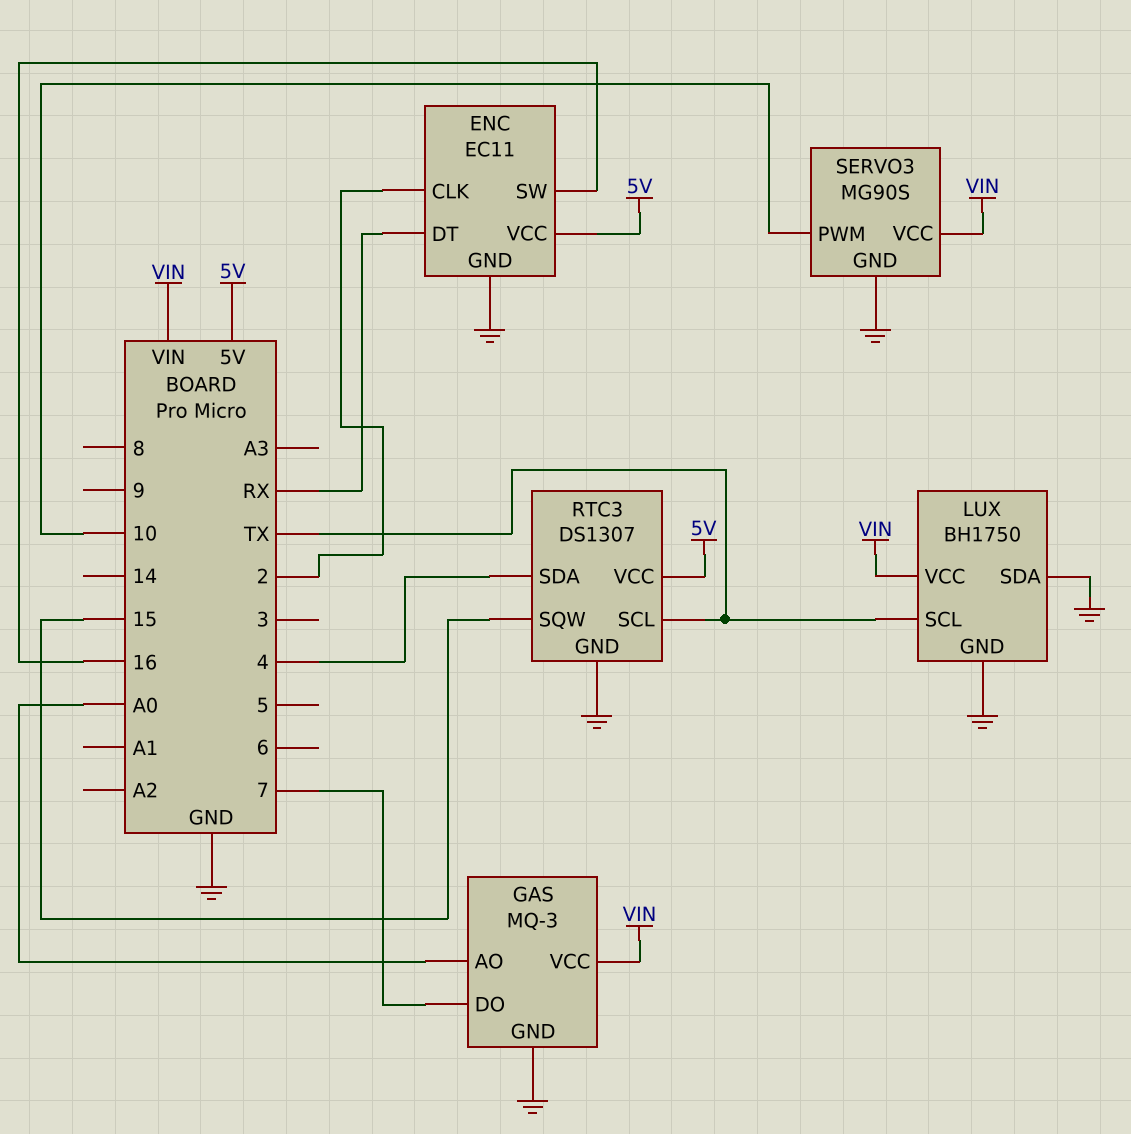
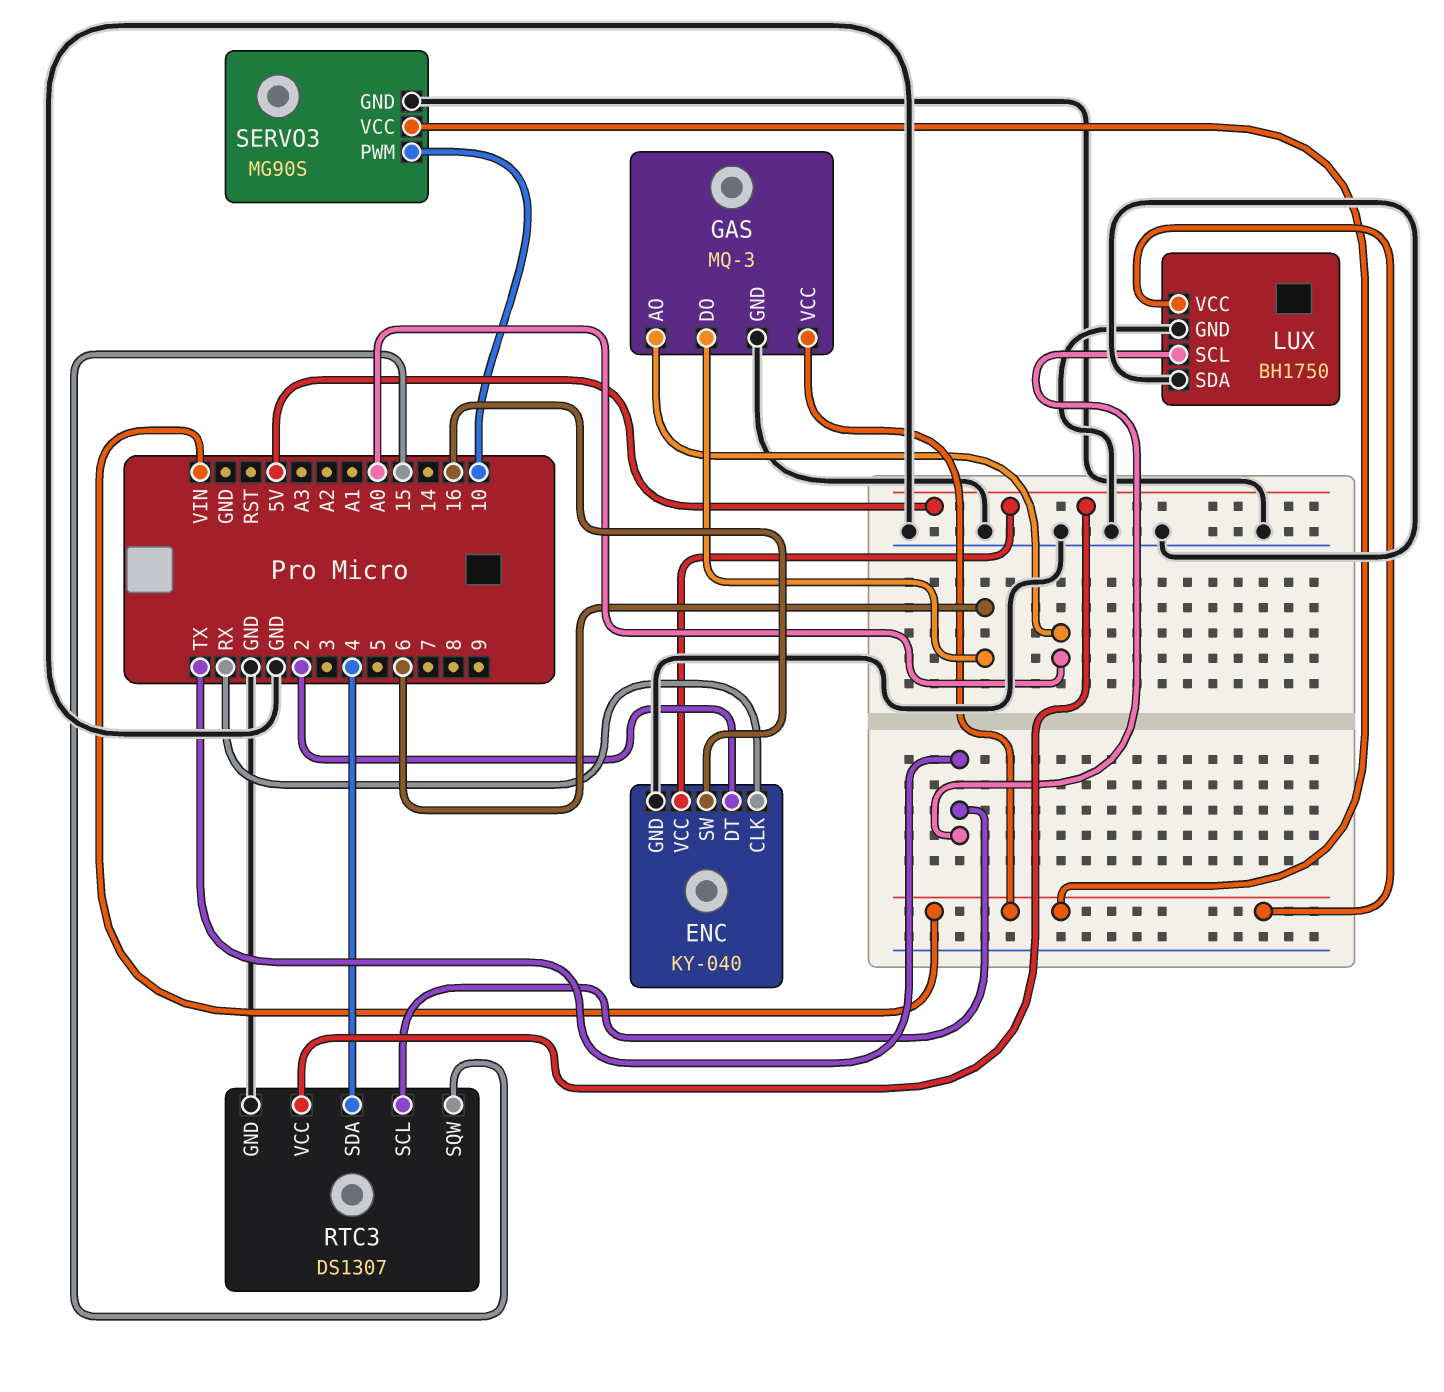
ENC: EC11 -> KY-040
ENC pin CLK: 2 -> RX
ENC pin DT: RX -> 2
GAS pin DO: 7 -> 6

